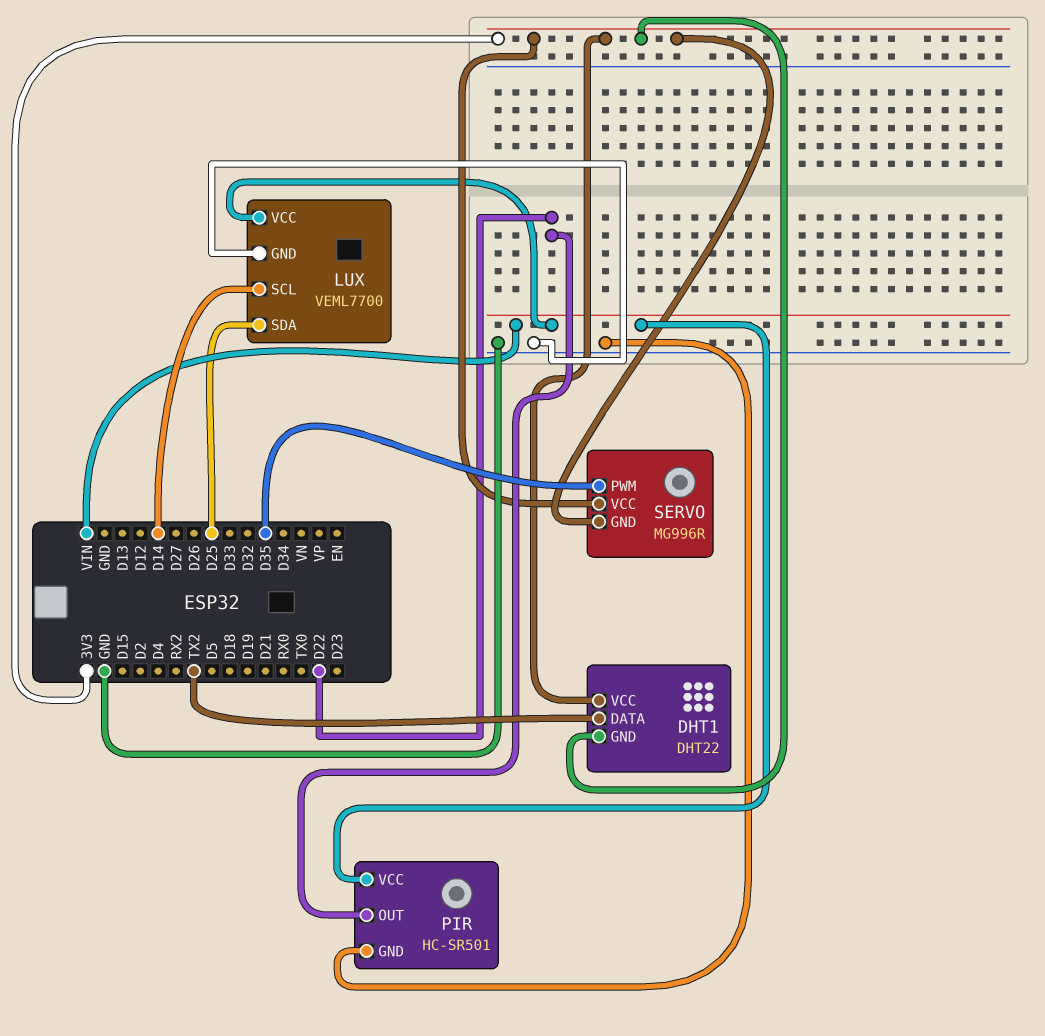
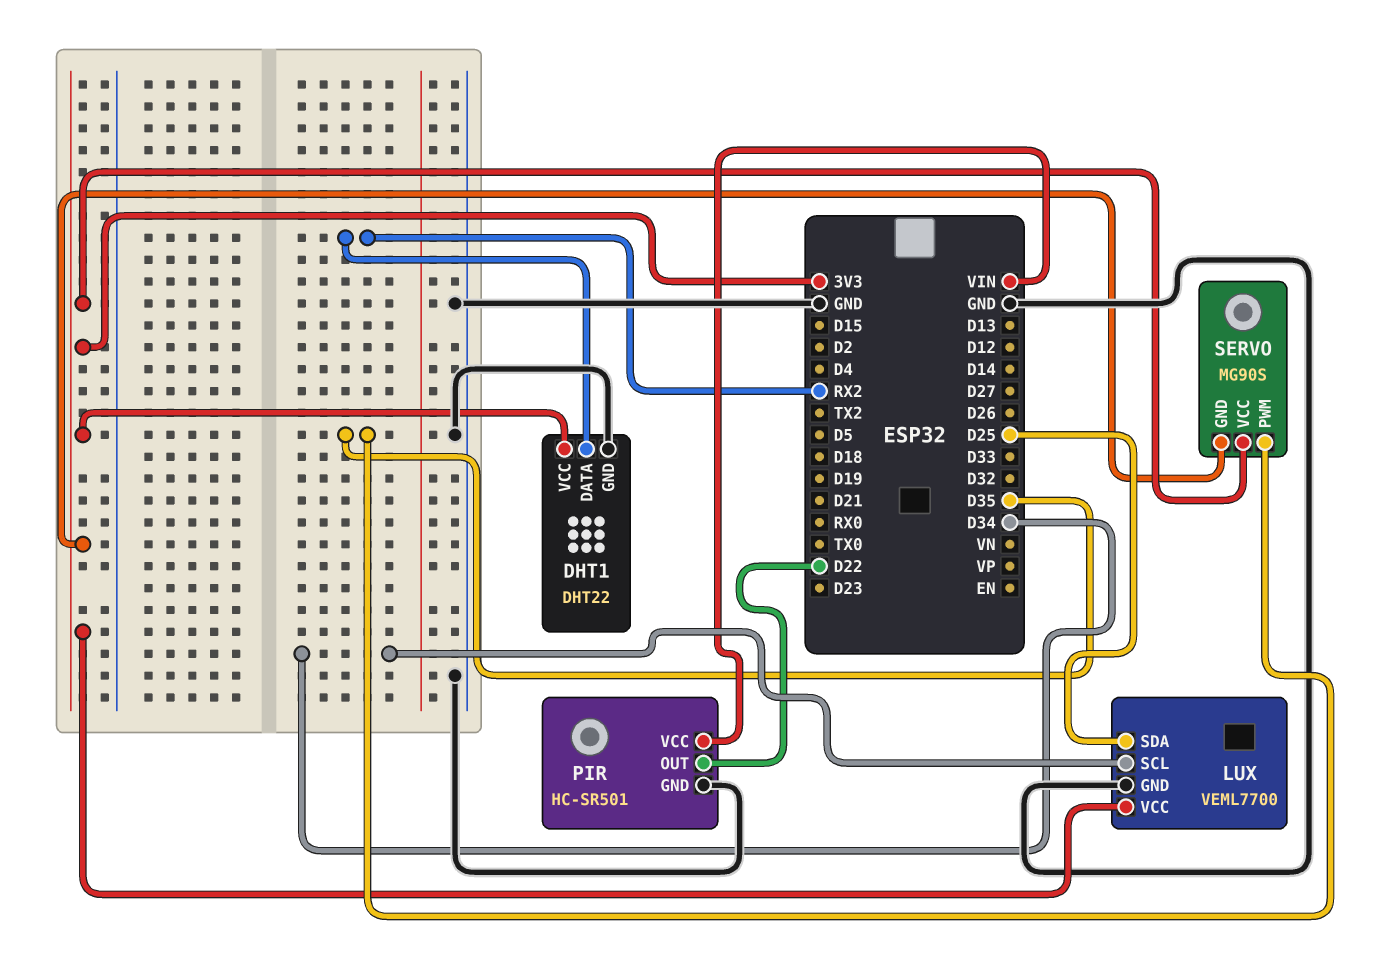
DHT1 pin DATA: TX2 -> RX2
DHT1 pin GND: 3V3 -> GND
LUX pin SCL: D14 -> D34
LUX pin VCC: VIN -> 3V3
SERVO: MG996R -> MG90S

